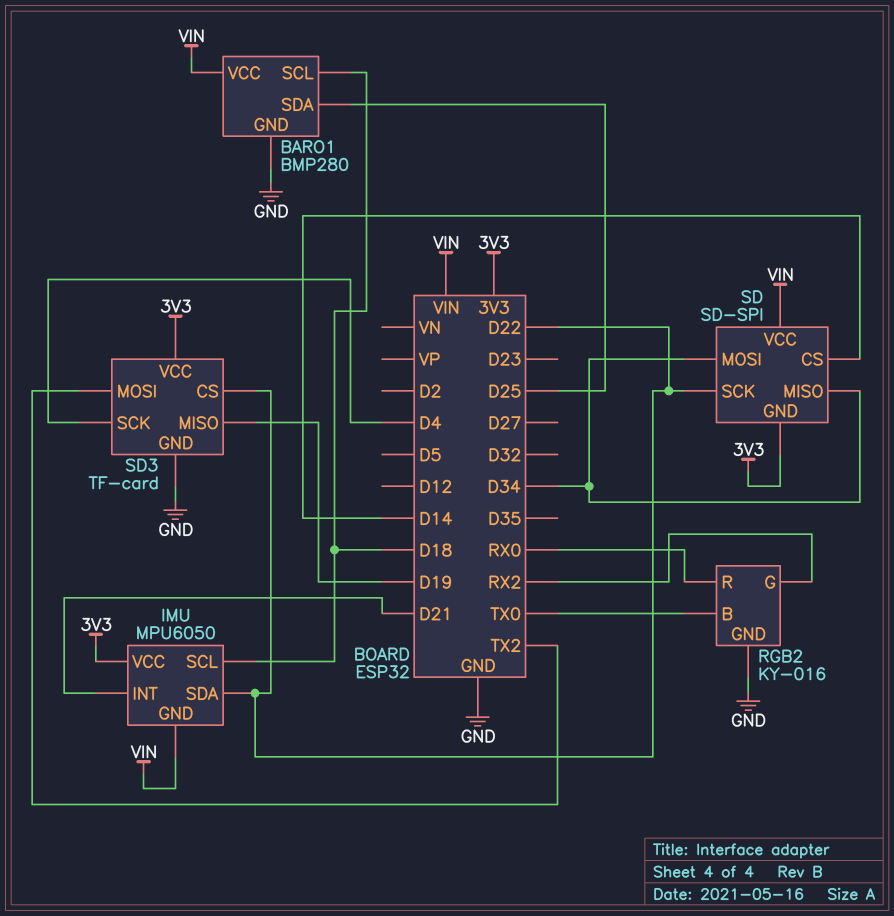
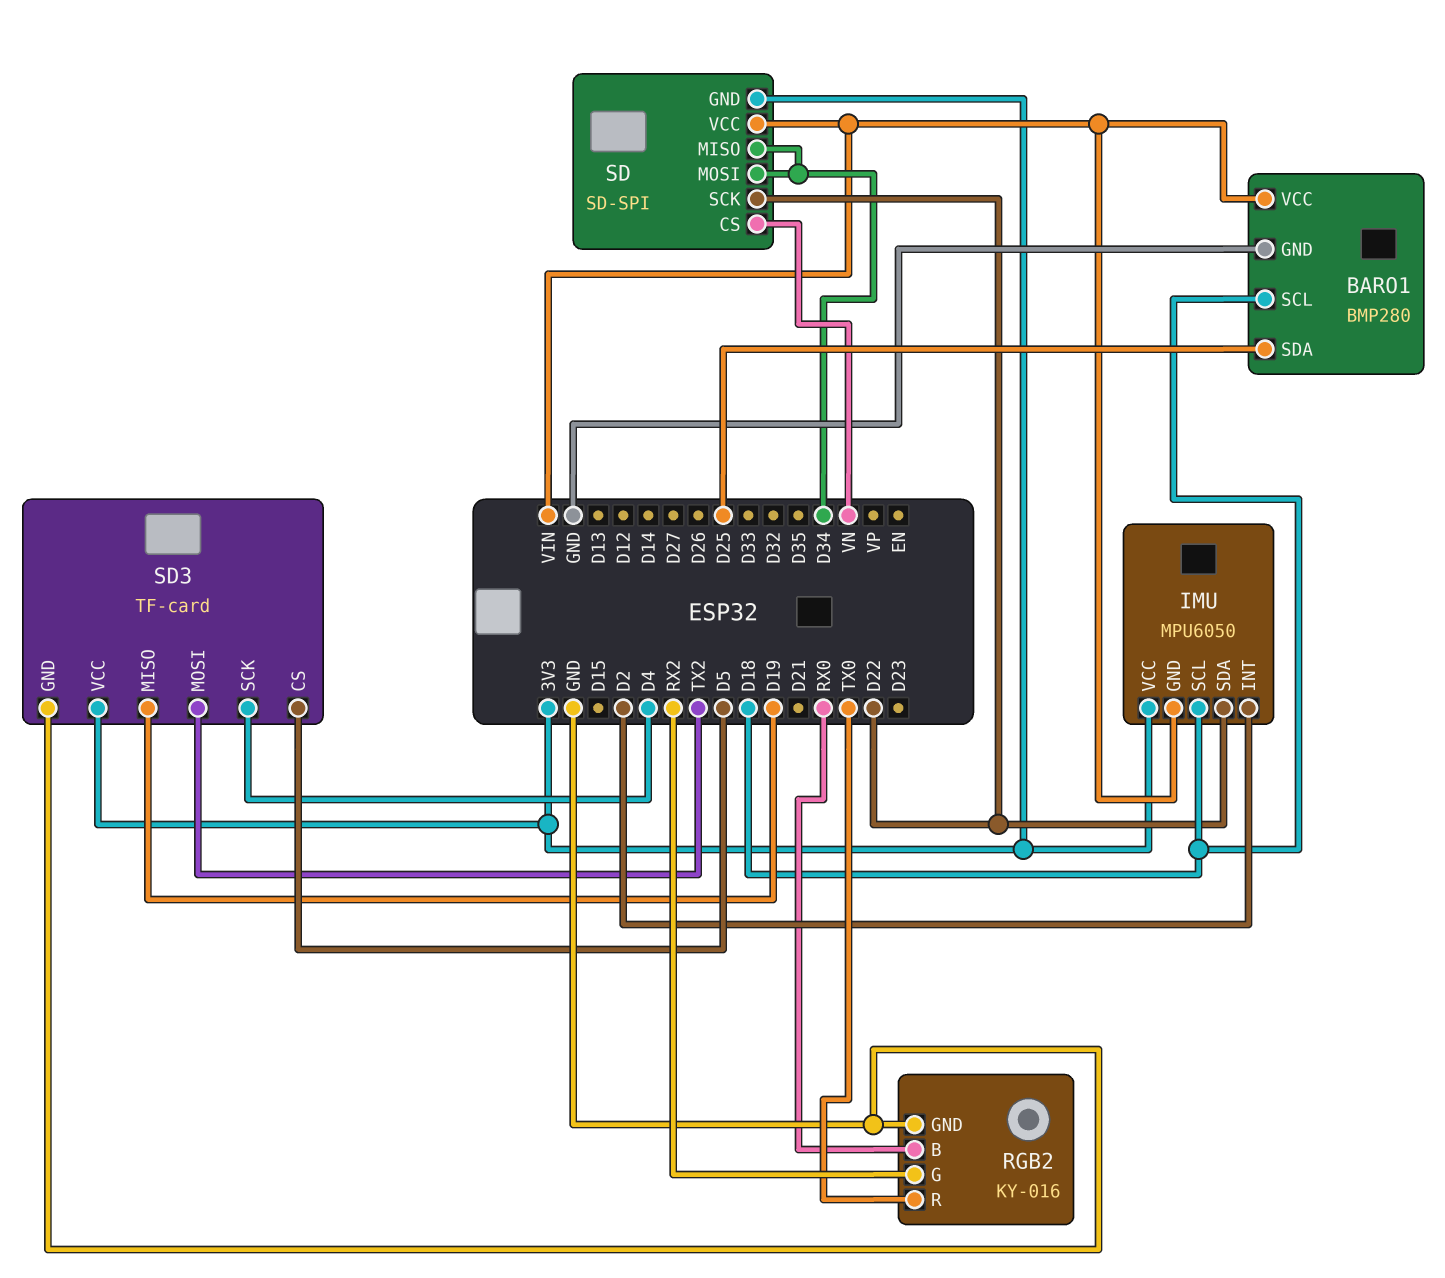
IMU pin INT: D21 -> D2
RGB2 pin B: TX0 -> RX0
RGB2 pin R: RX0 -> TX0
SD pin CS: D14 -> VN
SD3 pin CS: D22 -> D5

